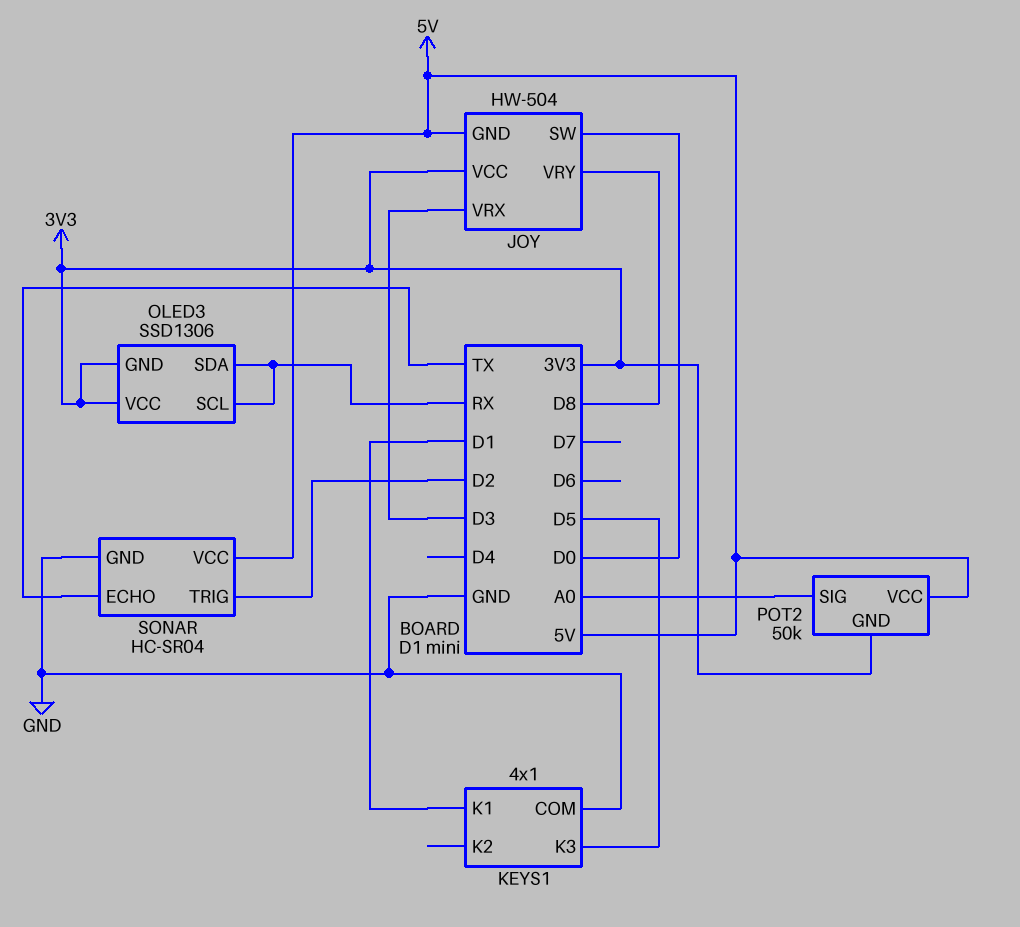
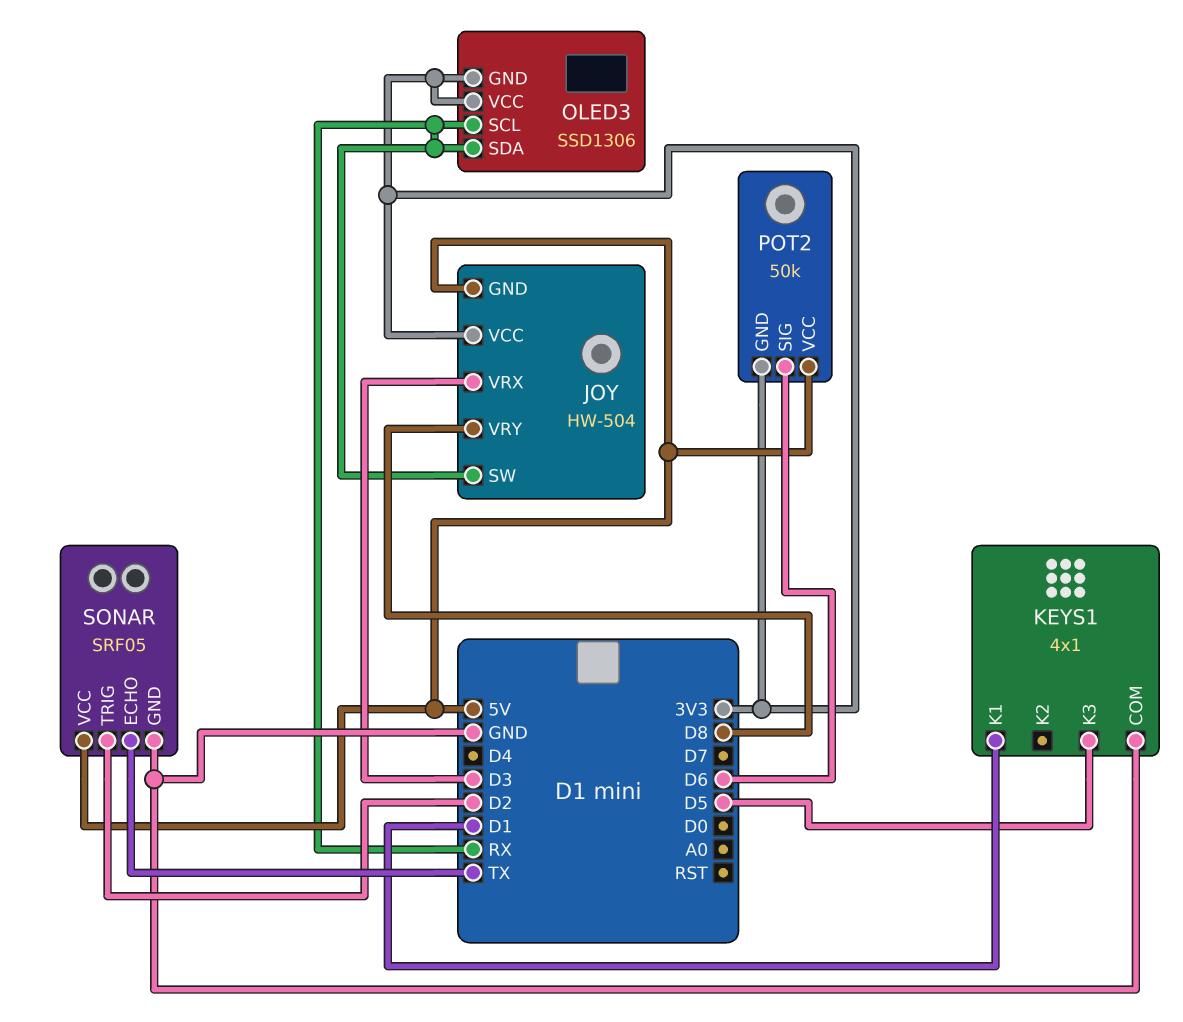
JOY pin SW: D0 -> RX
POT2 pin SIG: A0 -> D6
SONAR: HC-SR04 -> SRF05

